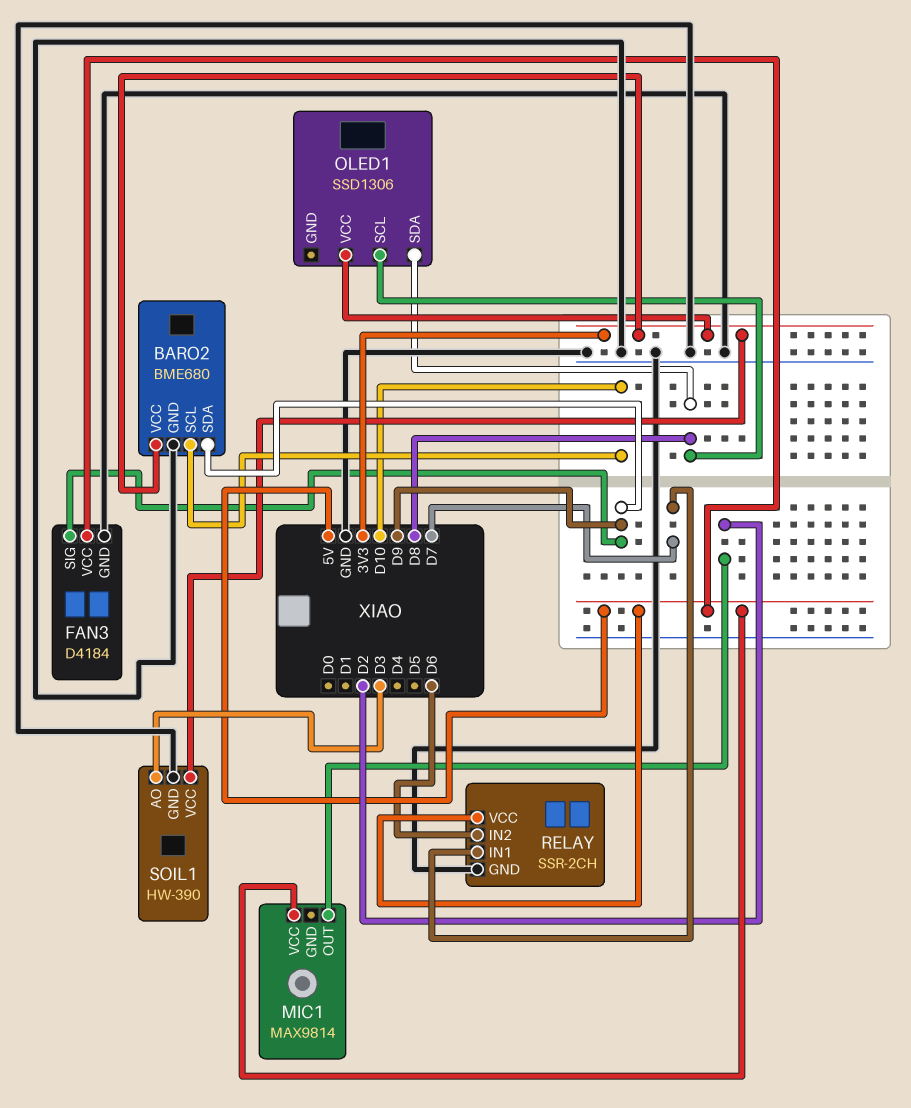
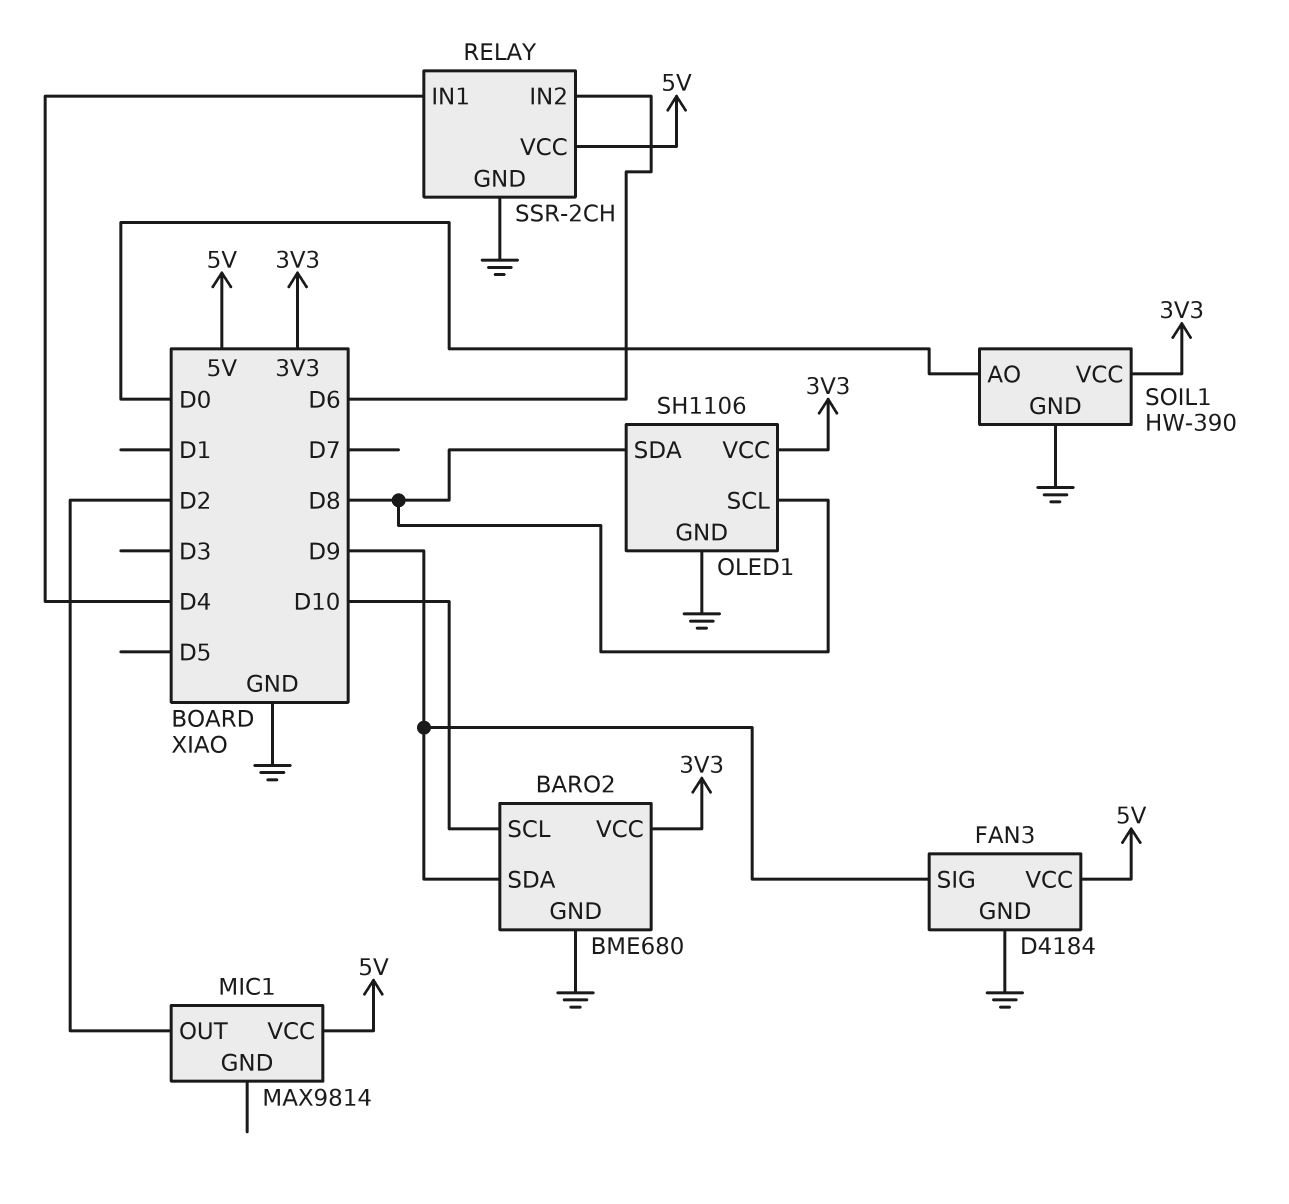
OLED1: SSD1306 -> SH1106
OLED1 pin GND: none -> GND
RELAY pin IN1: D7 -> D4
SOIL1 pin AO: D3 -> D0

